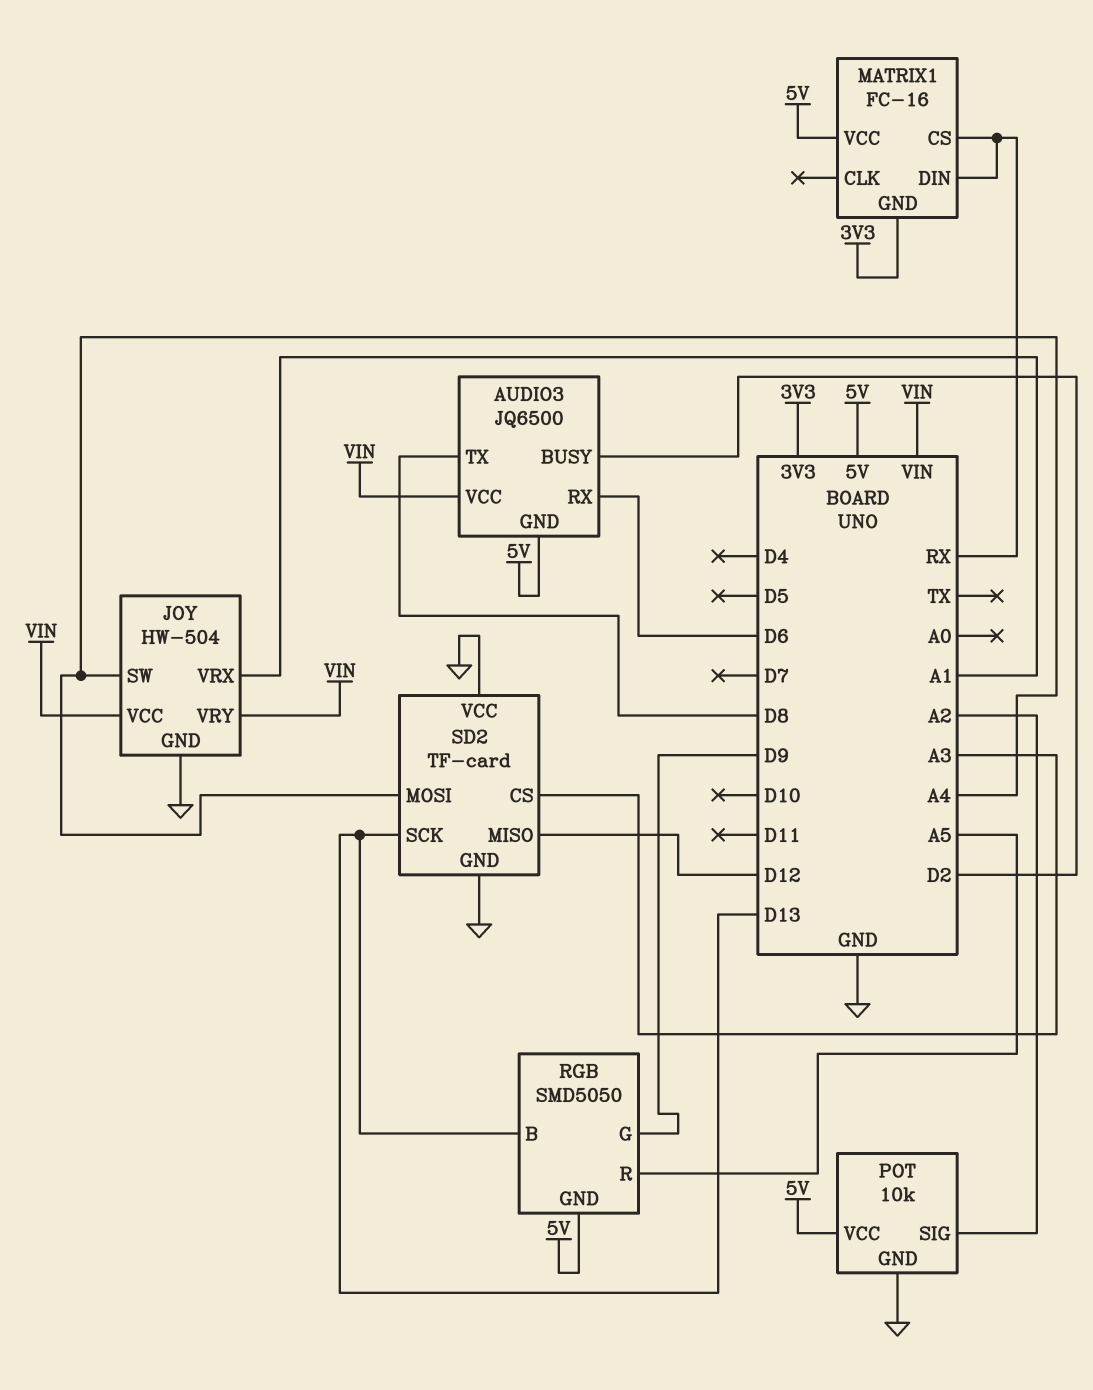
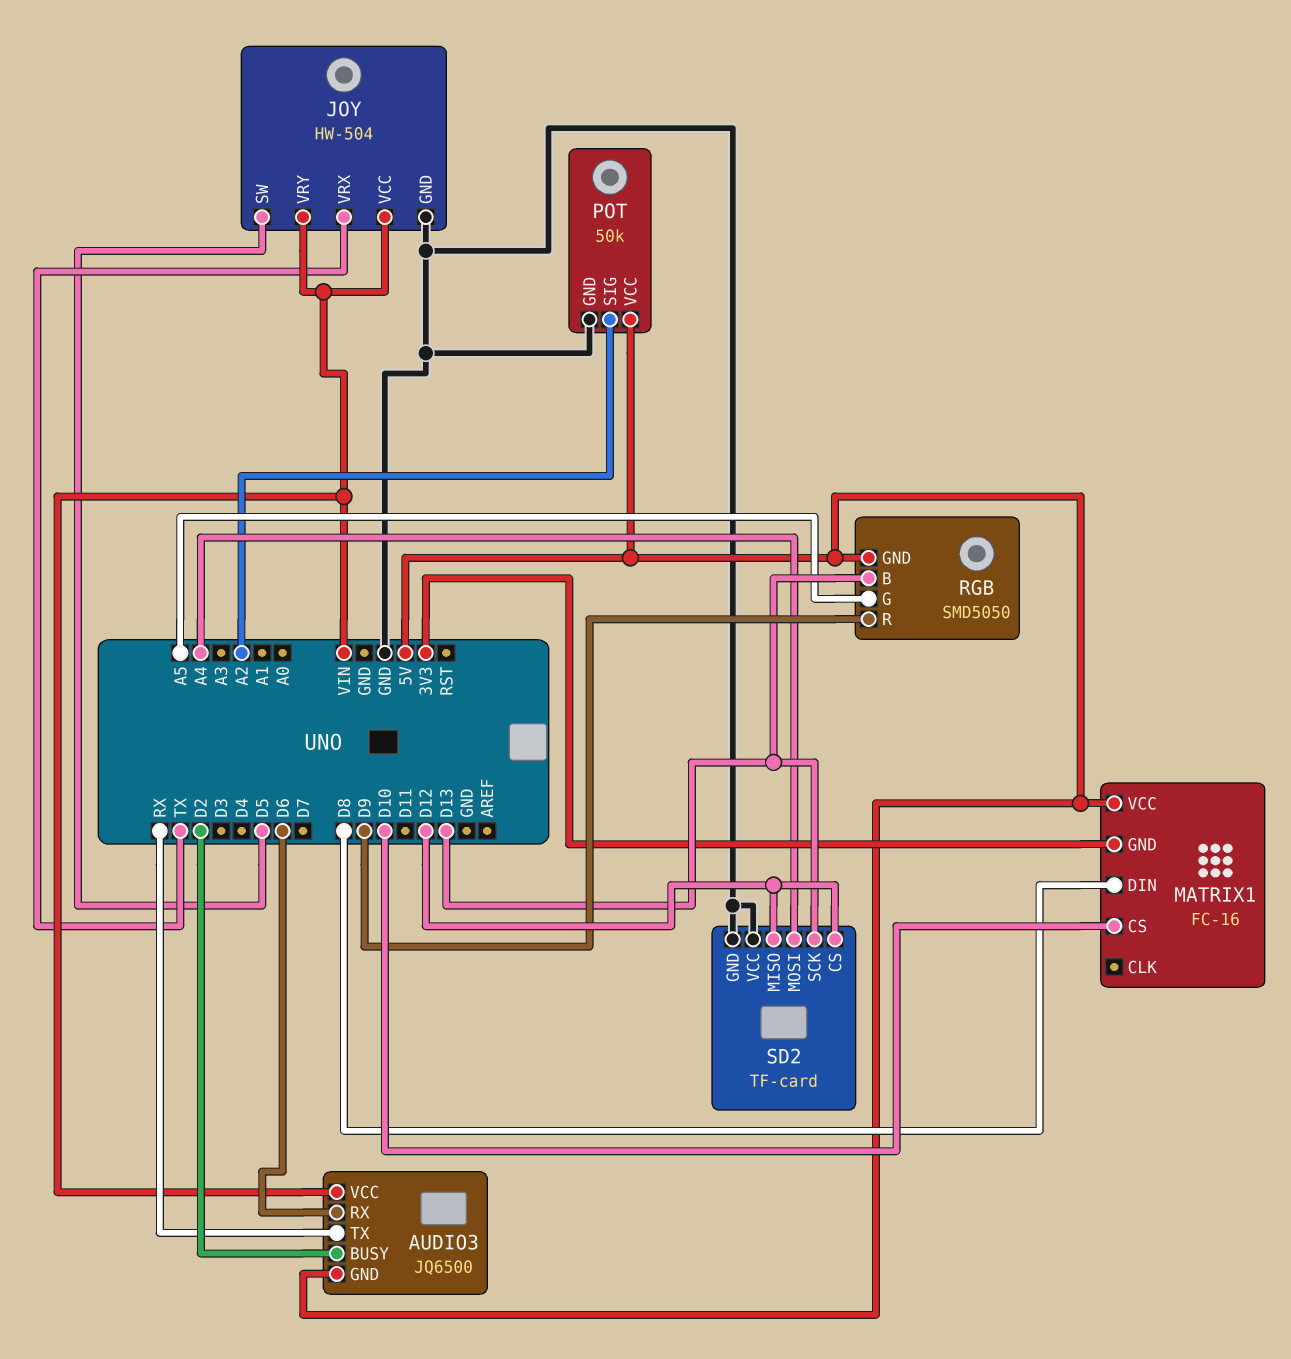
AUDIO3 pin TX: D8 -> RX
JOY pin SW: A4 -> D5
JOY pin VRX: A1 -> TX
MATRIX1 pin CS: RX -> D10
MATRIX1 pin DIN: RX -> D8
POT: 10k -> 50k
RGB pin G: D9 -> A5
RGB pin R: A5 -> D9
SD2 pin CS: A3 -> D12

